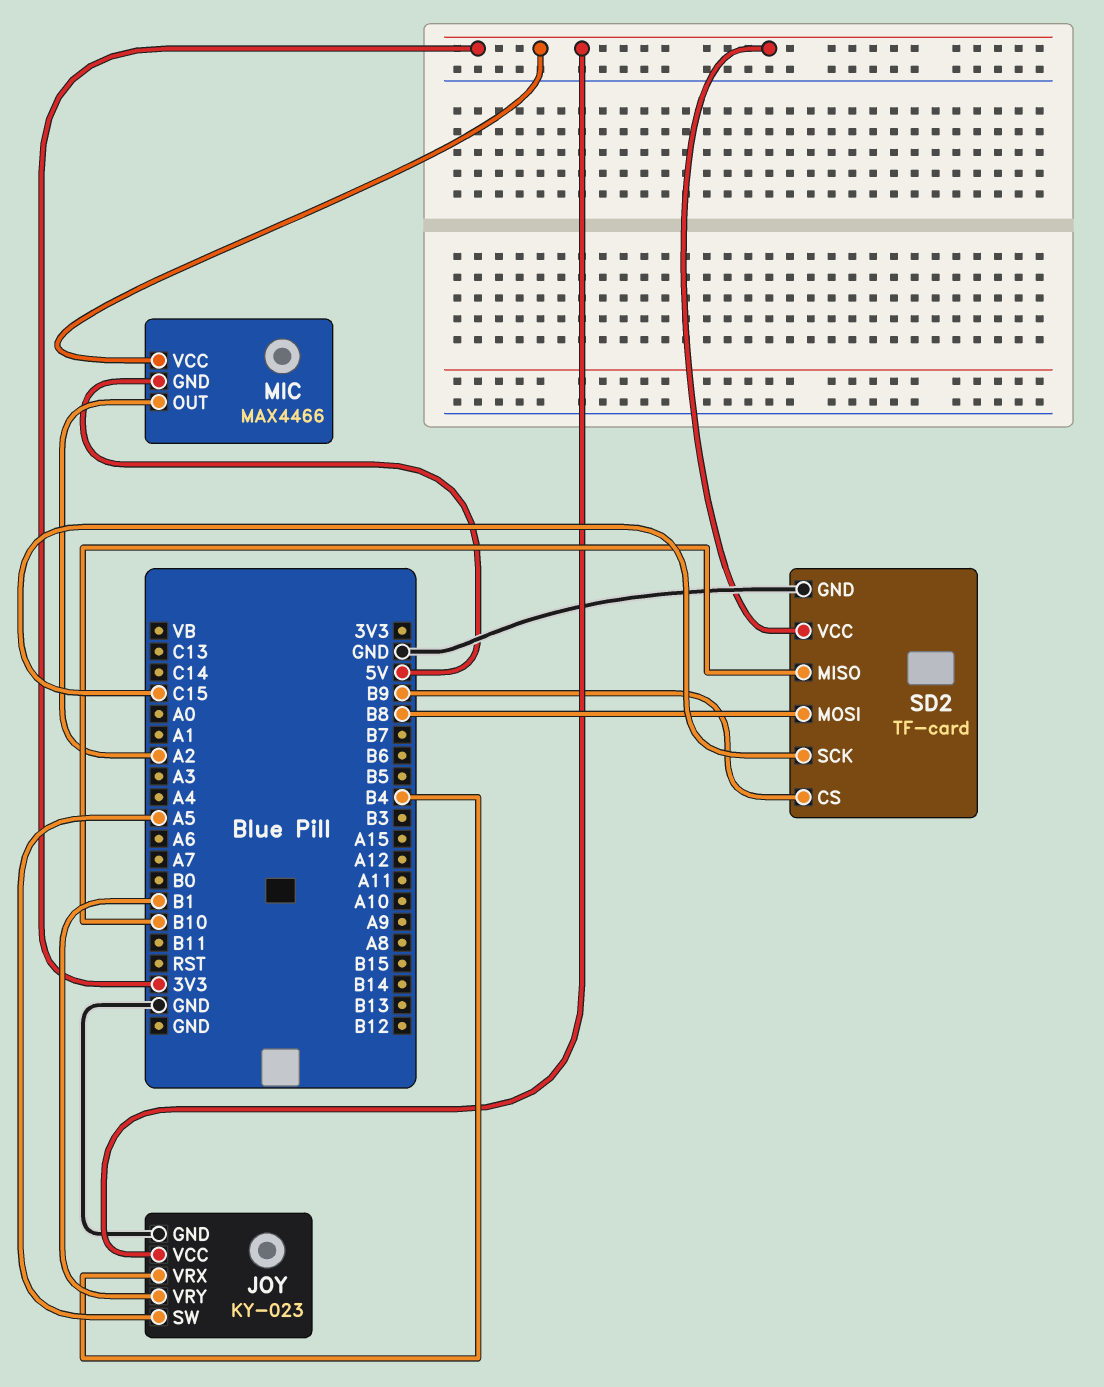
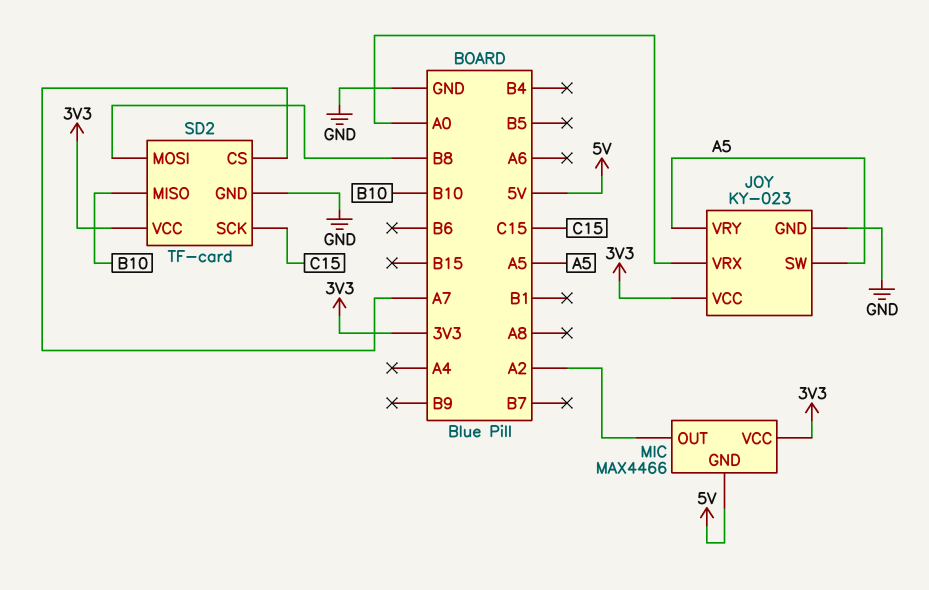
JOY pin VRX: B4 -> A0
JOY pin VRY: B1 -> A5
SD2 pin CS: B9 -> A7

